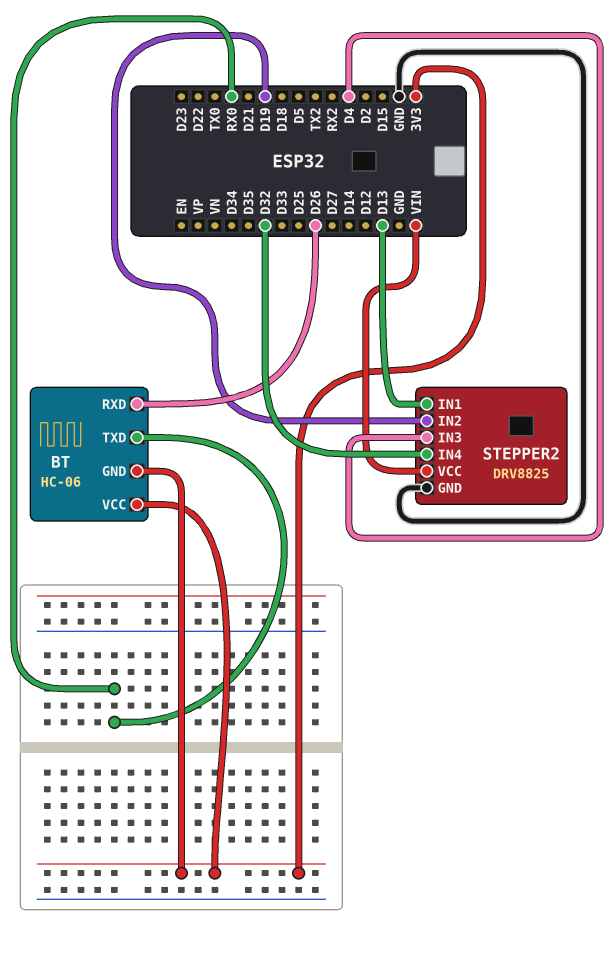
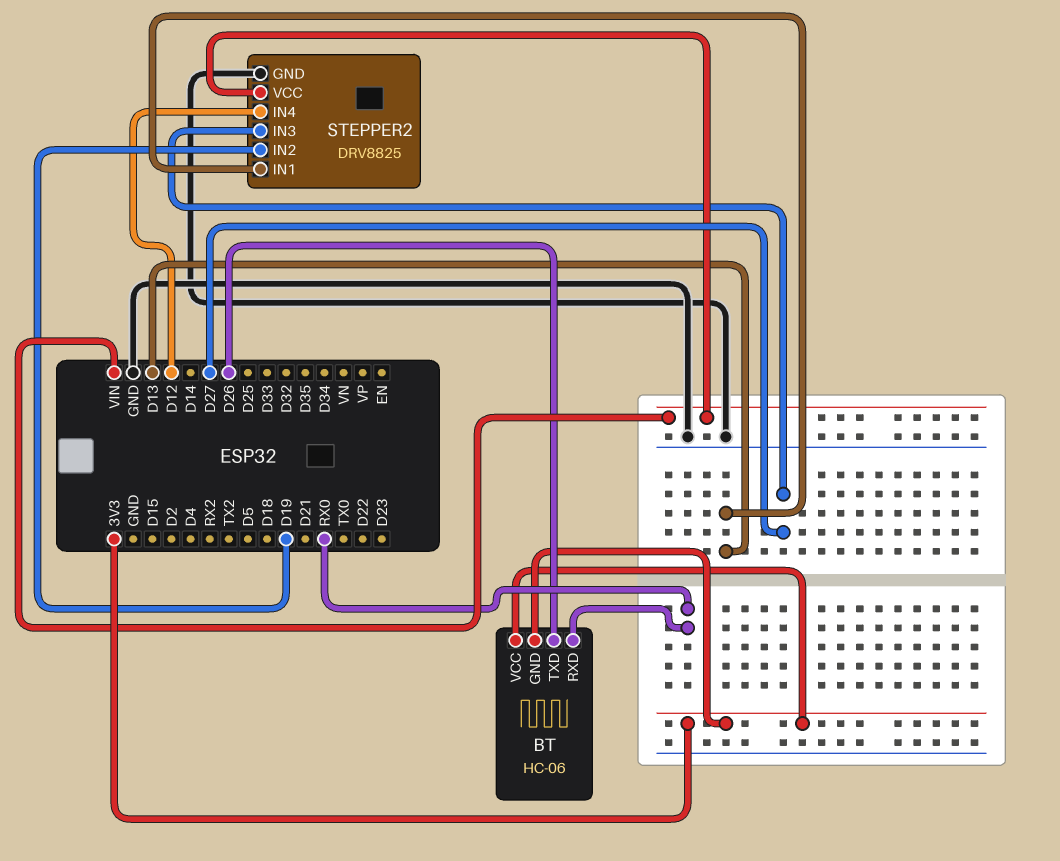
BT pin RXD: D26 -> RX0
BT pin TXD: RX0 -> D26
STEPPER2 pin IN3: D4 -> D27
STEPPER2 pin IN4: D32 -> D12

